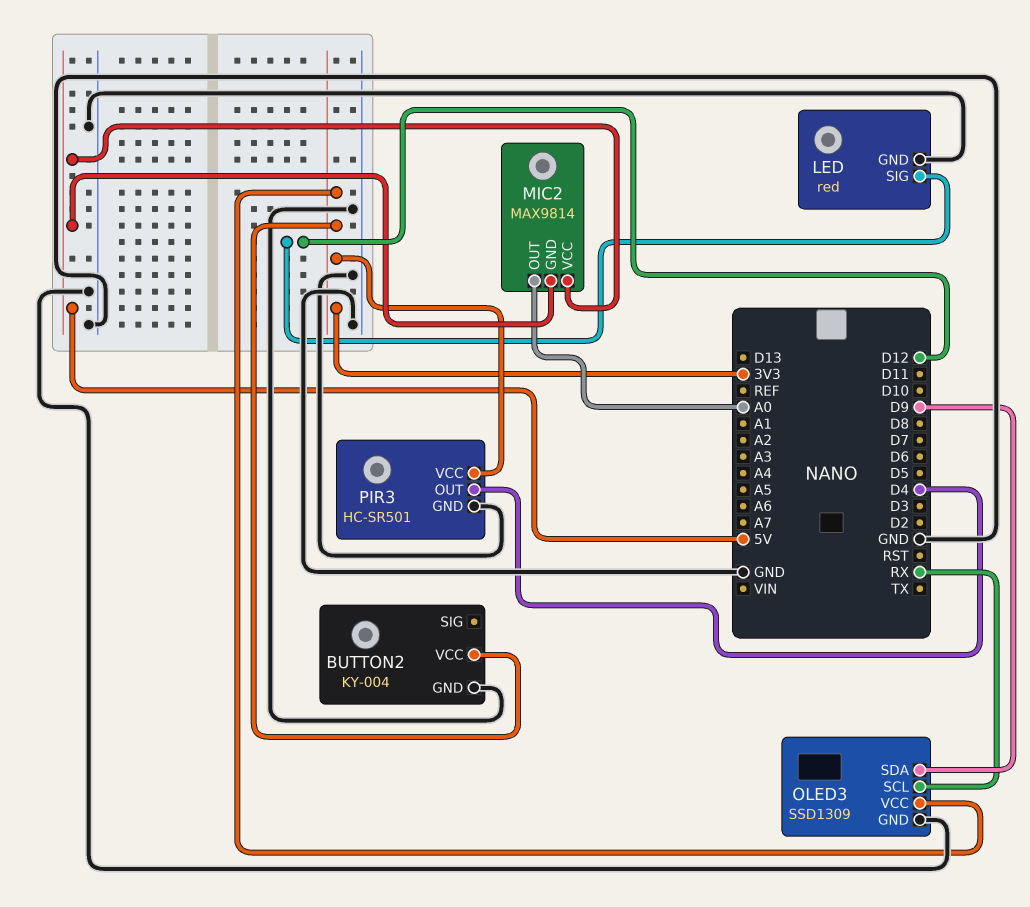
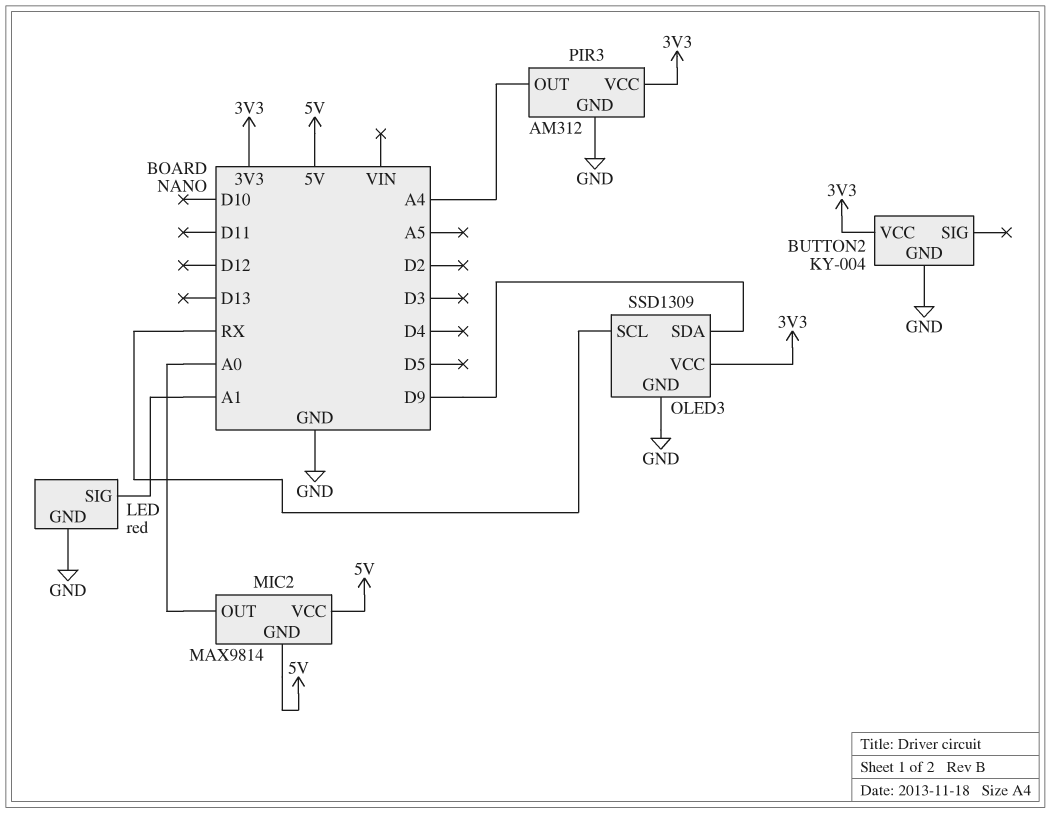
LED pin SIG: D12 -> A1
PIR3: HC-SR501 -> AM312
PIR3 pin OUT: D4 -> A4

